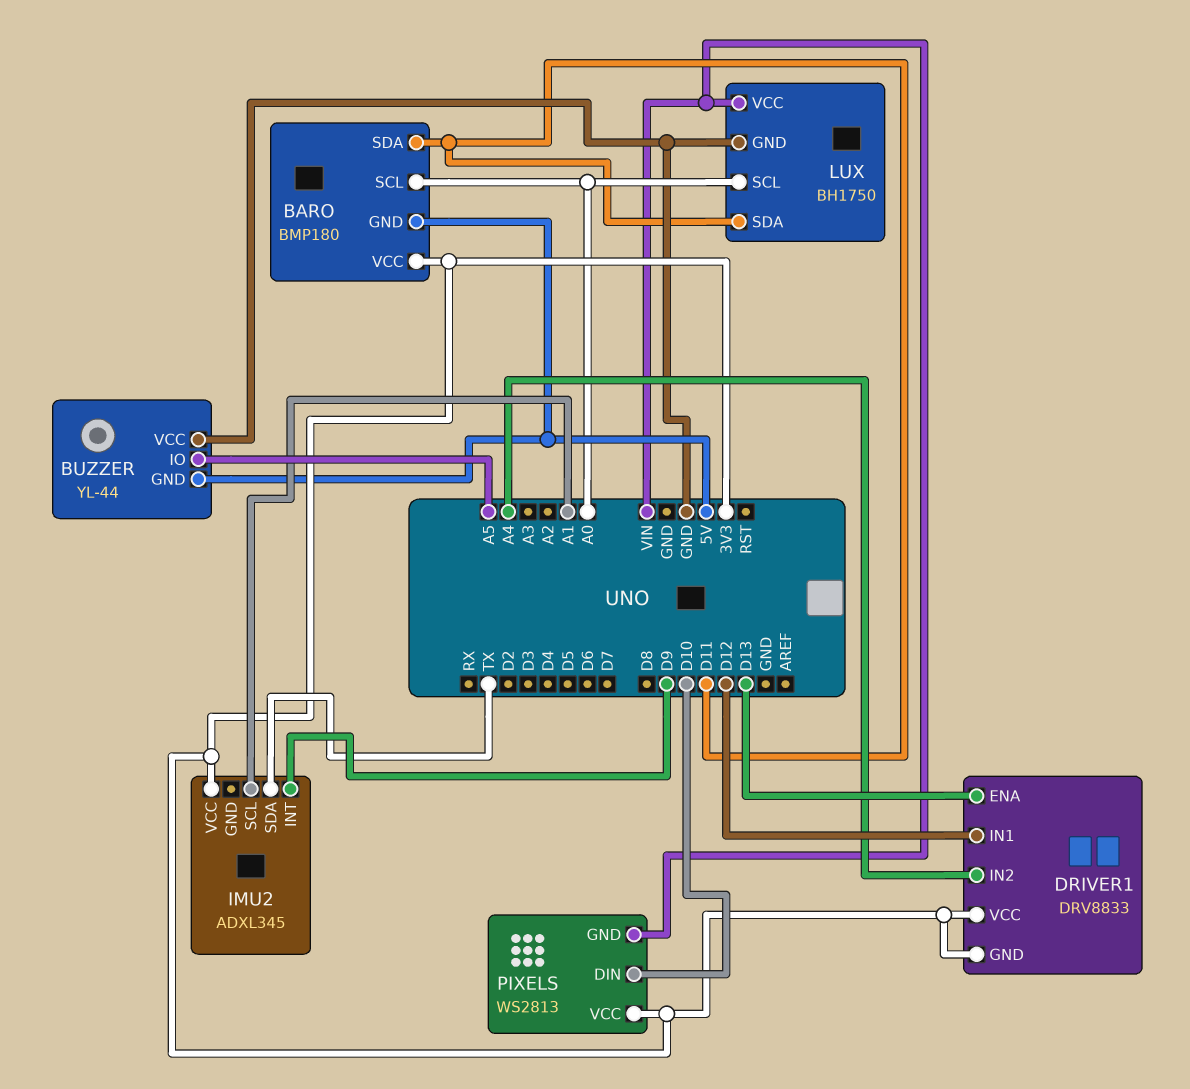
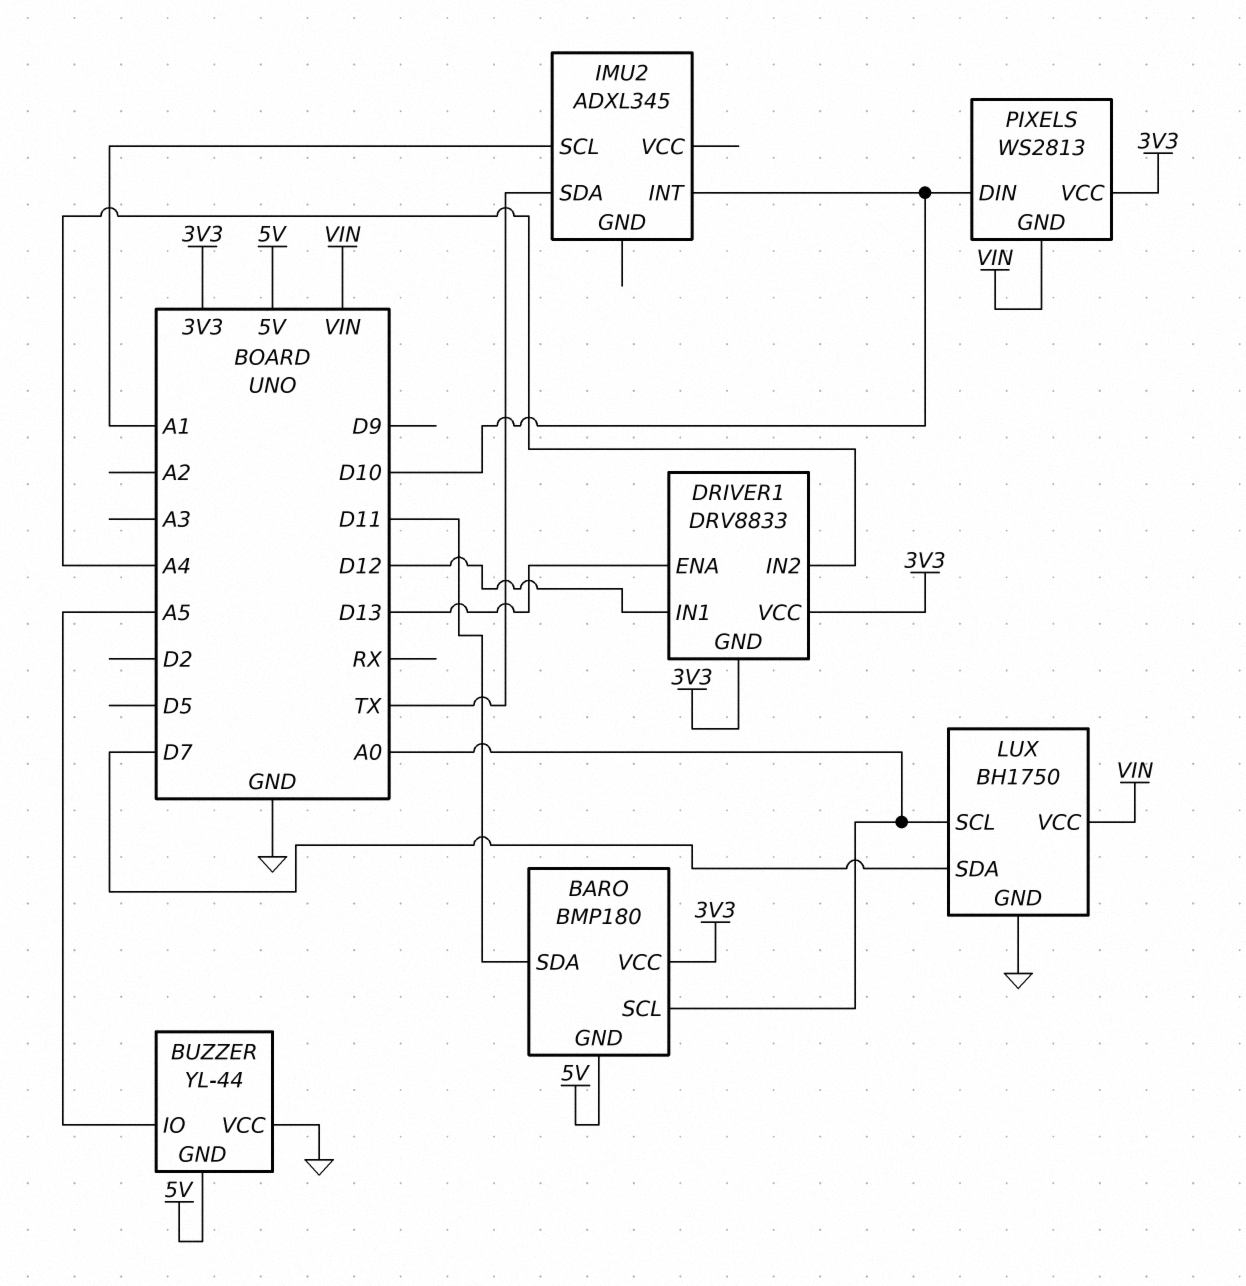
IMU2 pin INT: D9 -> D10
IMU2 pin VCC: 3V3 -> none
LUX pin SDA: D11 -> D7

